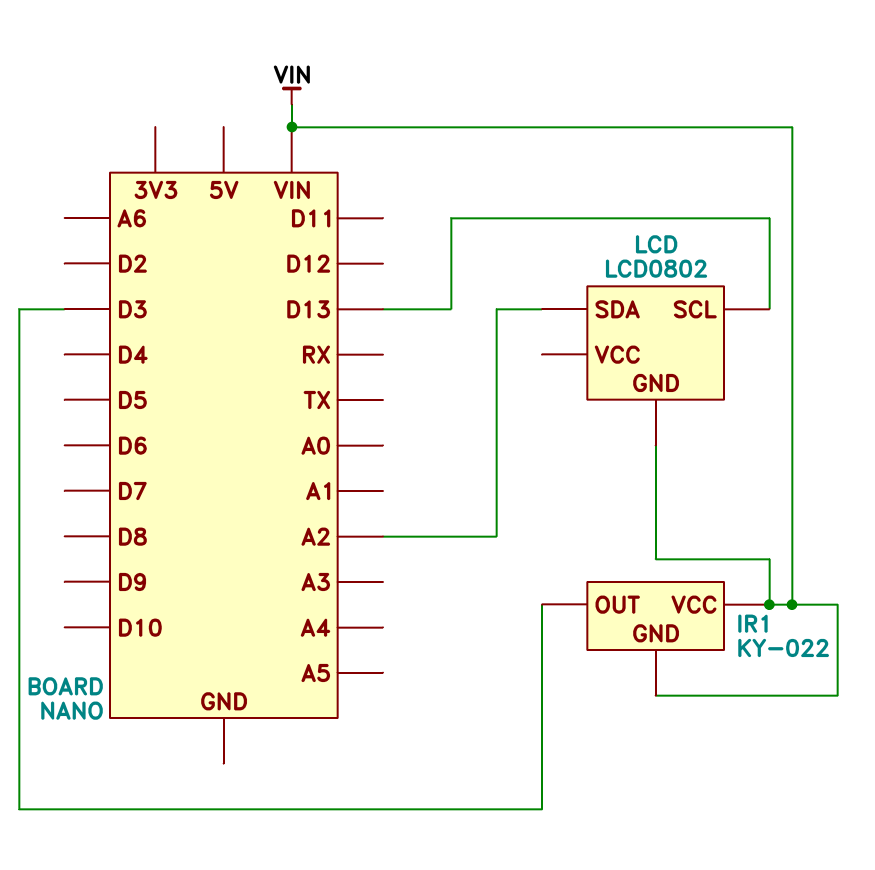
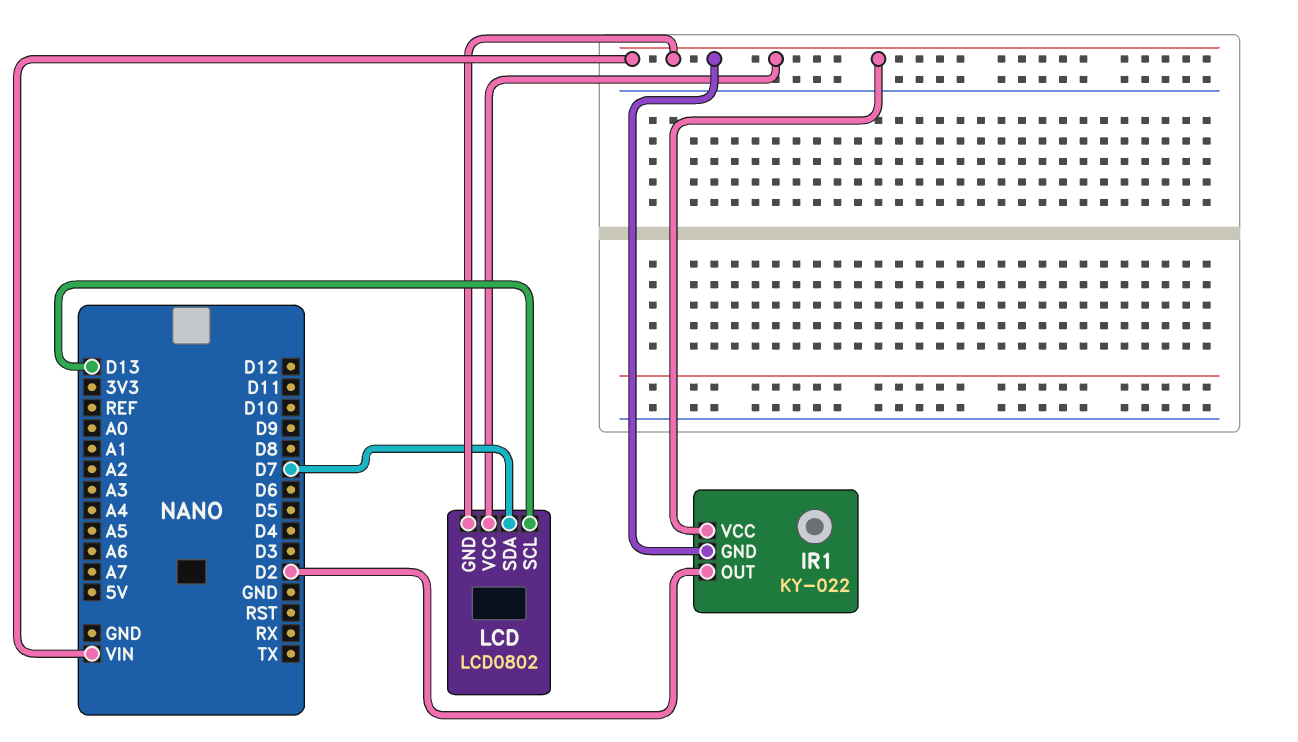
IR1 pin OUT: D3 -> D2
LCD pin SDA: A2 -> D7
LCD pin VCC: none -> VIN

